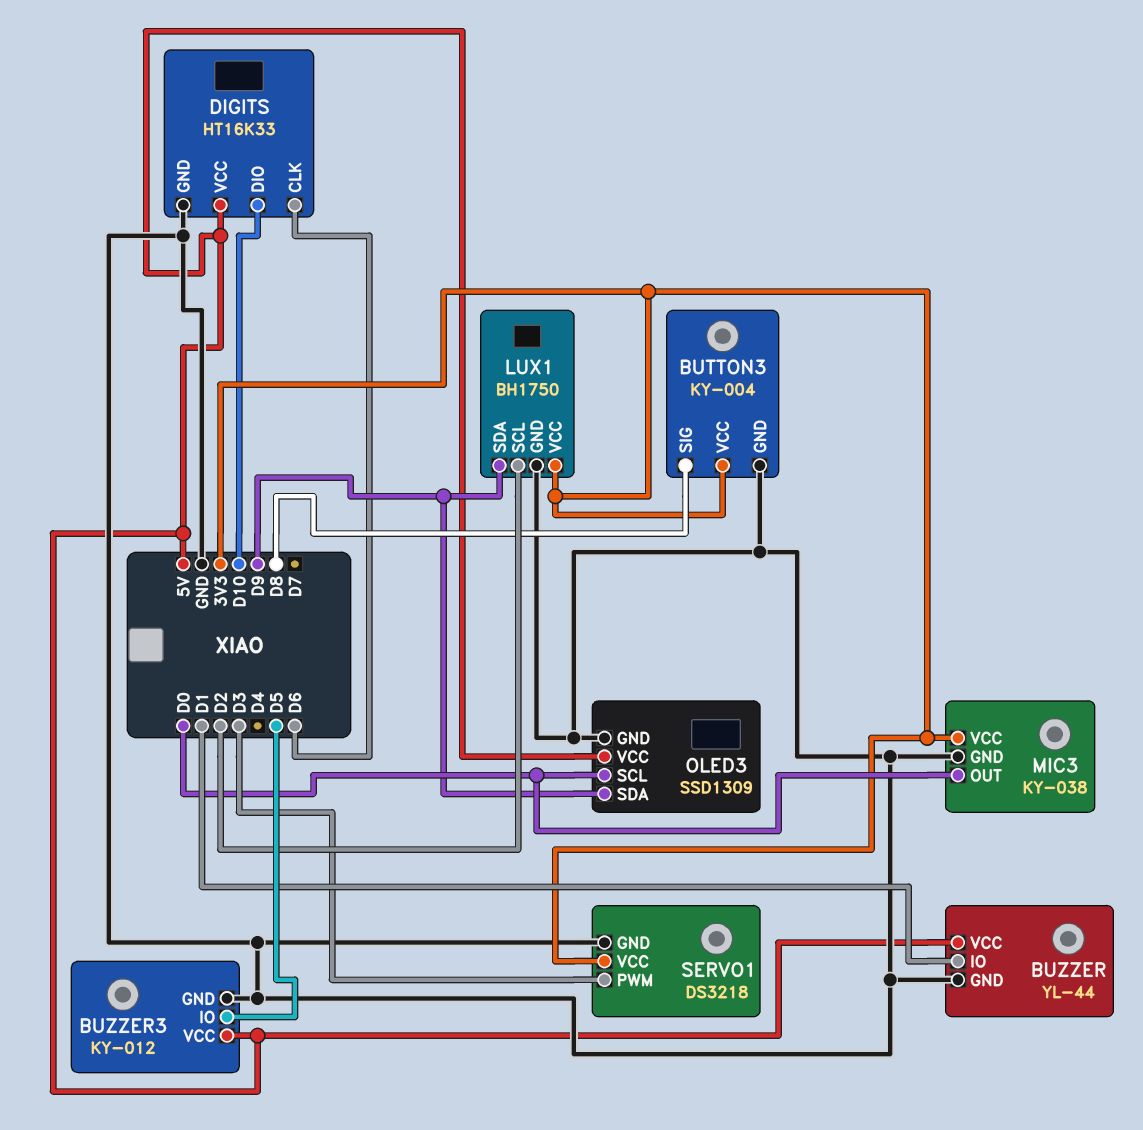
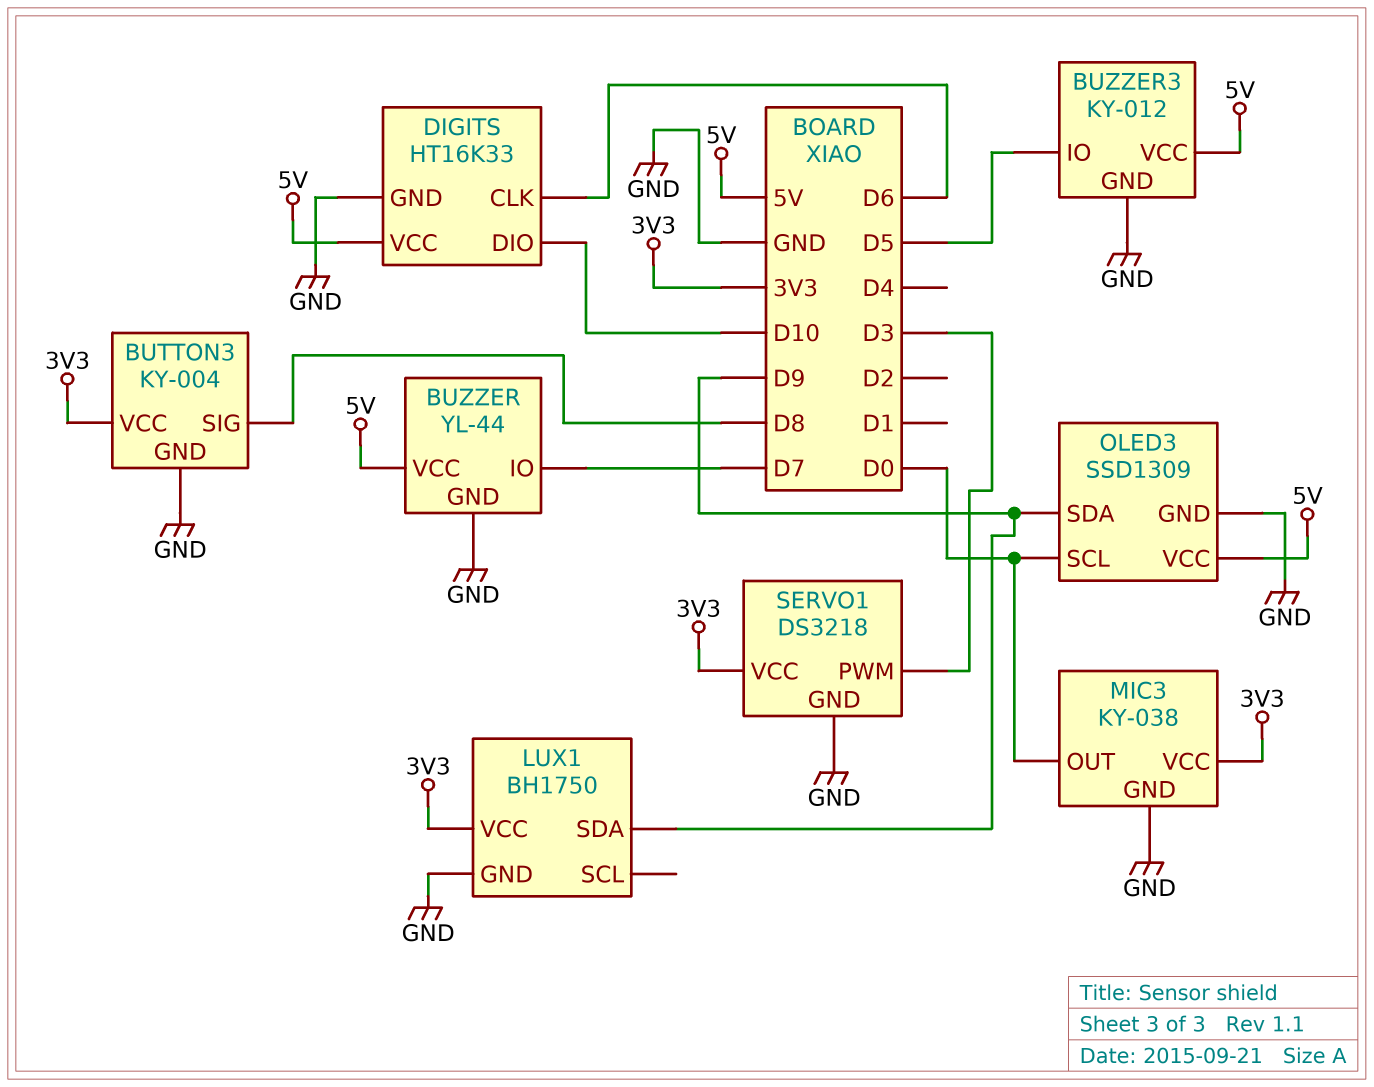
BUZZER pin IO: D1 -> D7
LUX1 pin SCL: D2 -> none

